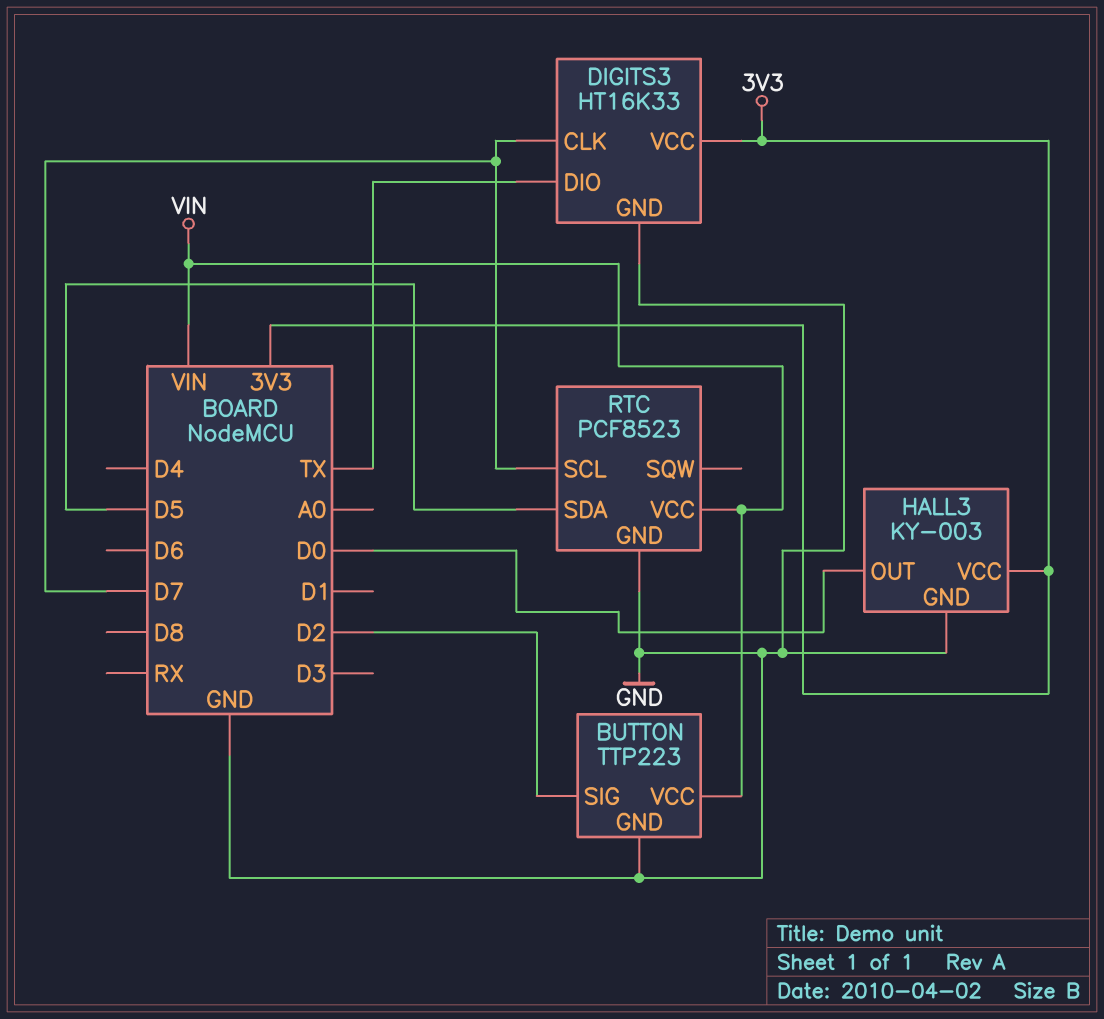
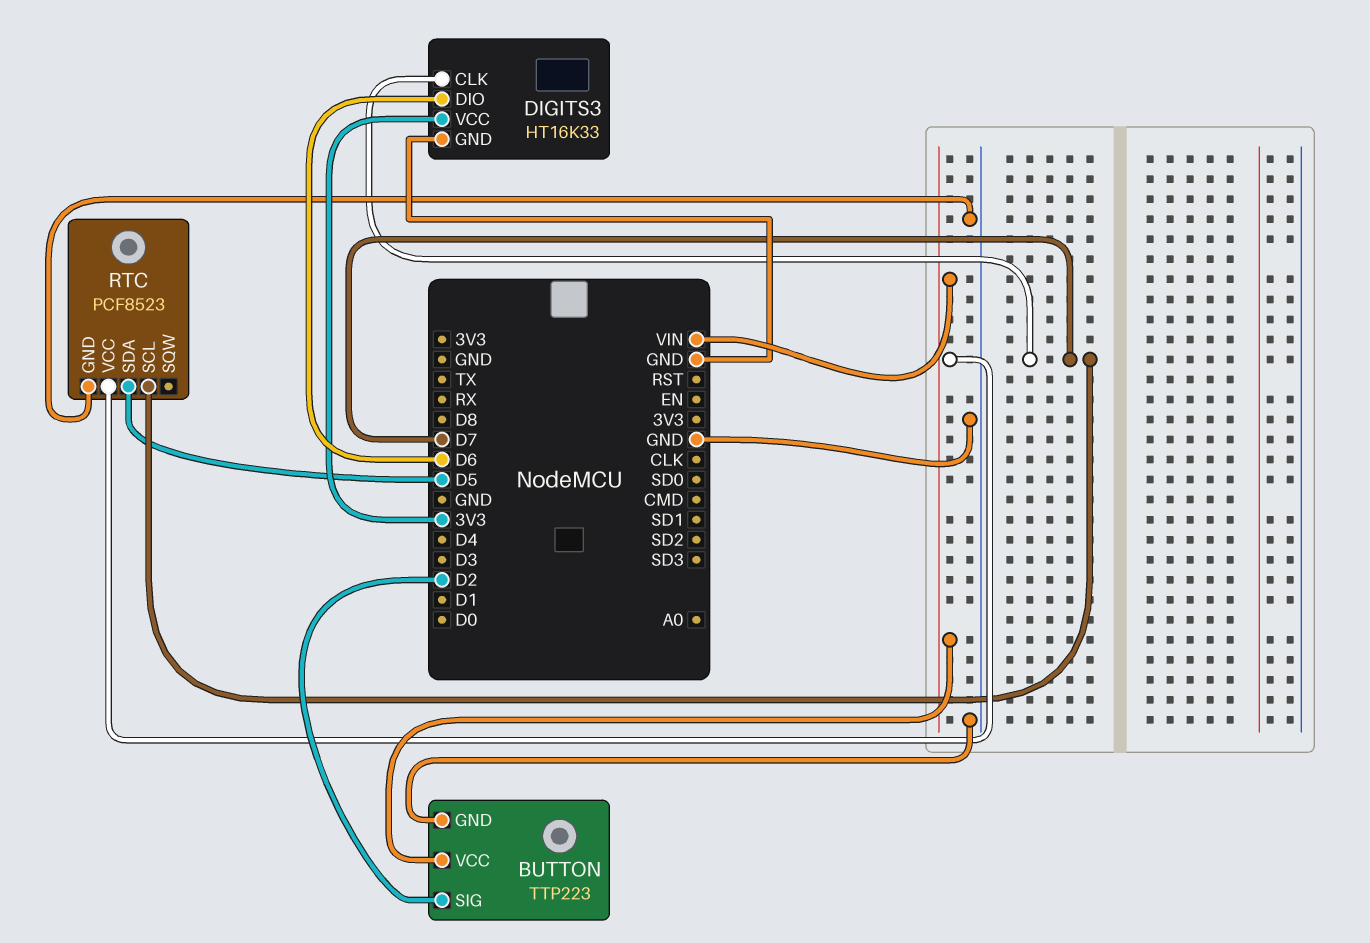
DIGITS3 pin DIO: TX -> D6
HALL3: KY-003 -> none
HALL3 pin GND: GND -> none
HALL3 pin OUT: D0 -> none
HALL3 pin VCC: 3V3 -> none

